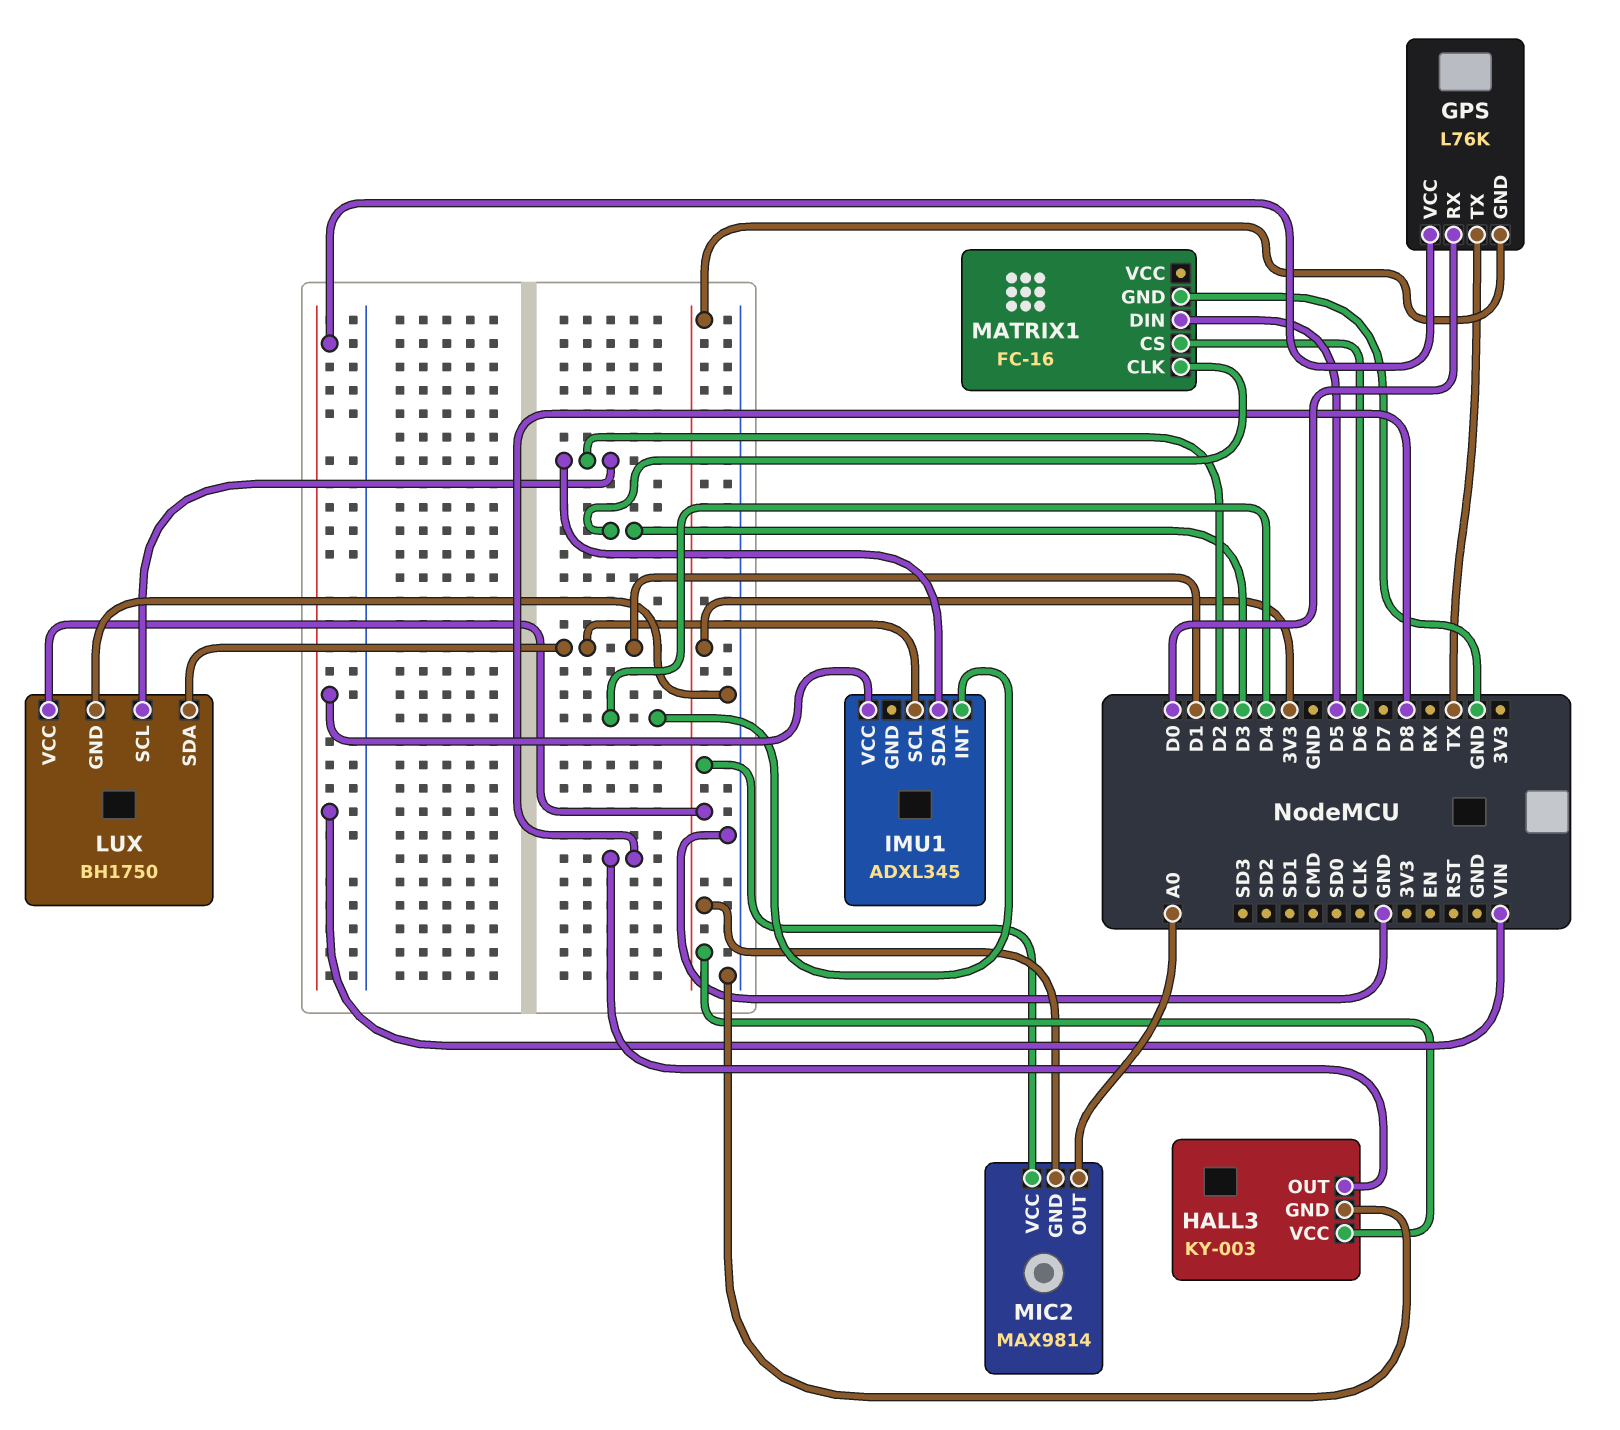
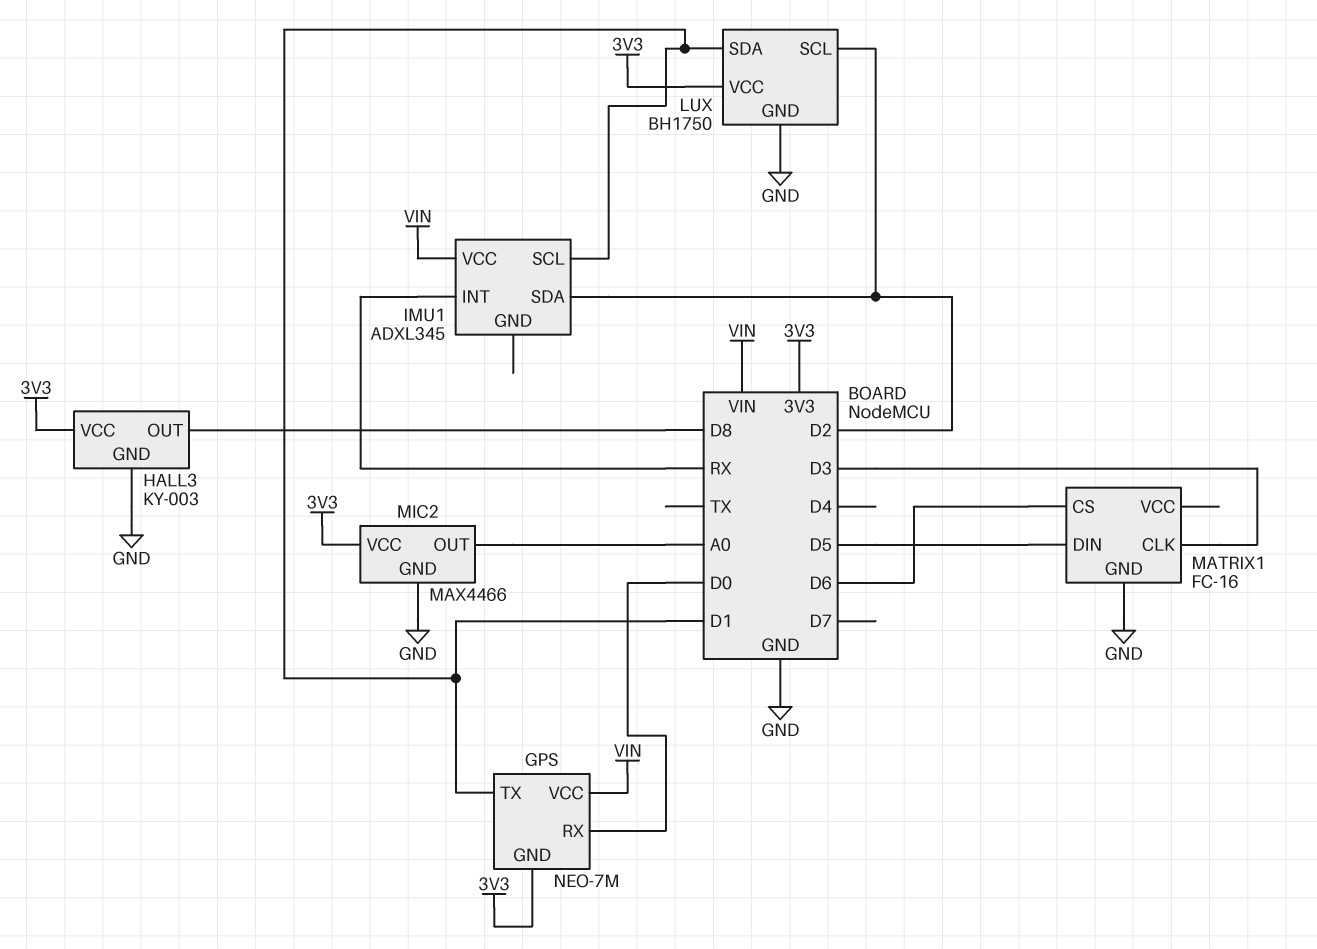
GPS: L76K -> NEO-7M
GPS pin TX: TX -> D1
IMU1 pin INT: D4 -> RX
MIC2: MAX9814 -> MAX4466
MIC2 pin GND: 3V3 -> GND

